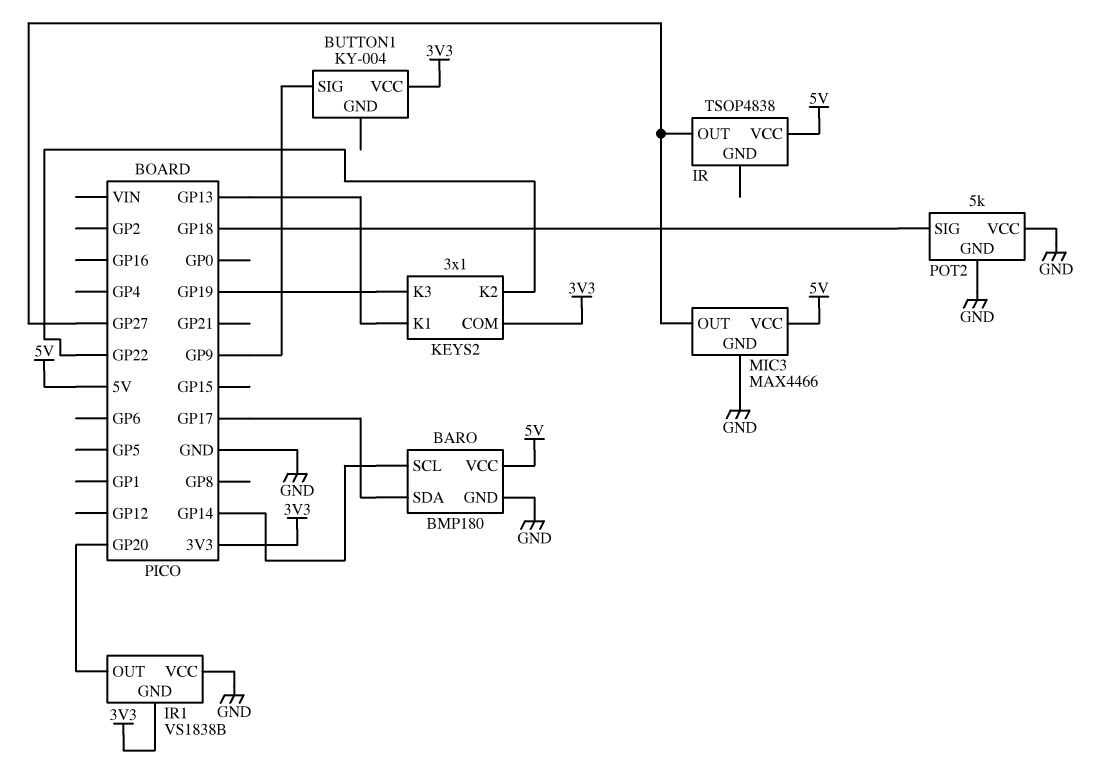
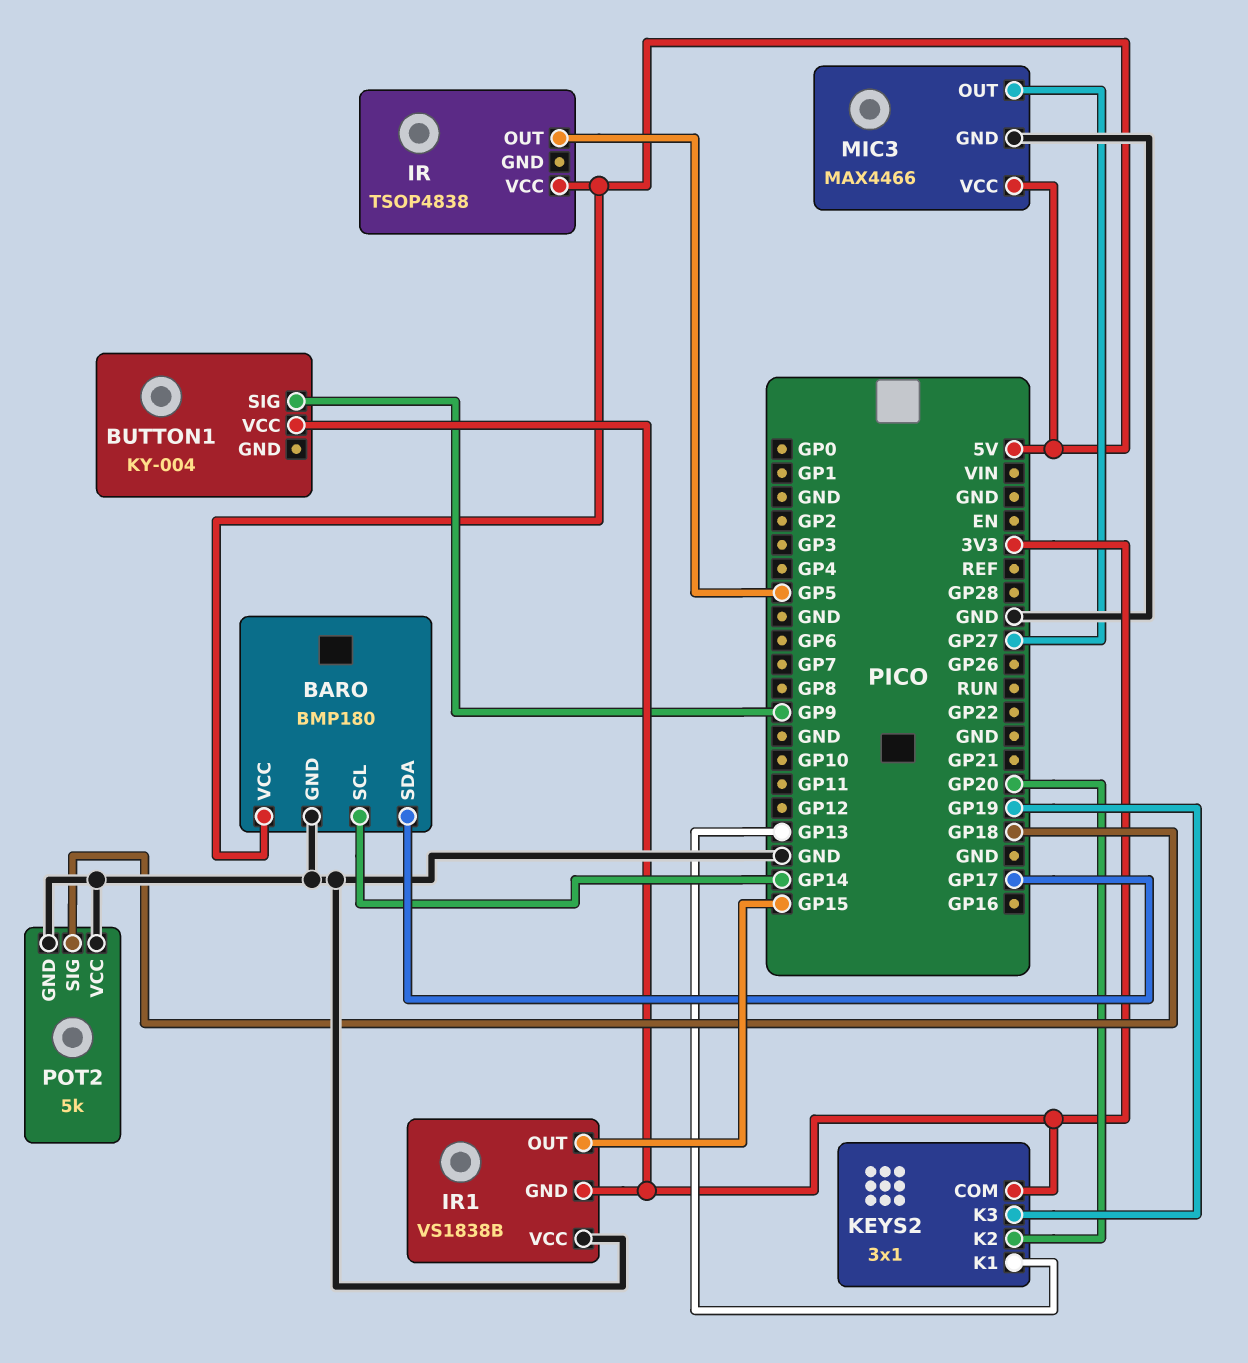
IR pin OUT: GP27 -> GP5
IR1 pin OUT: GP20 -> GP15
KEYS2 pin K2: GP22 -> GP20

